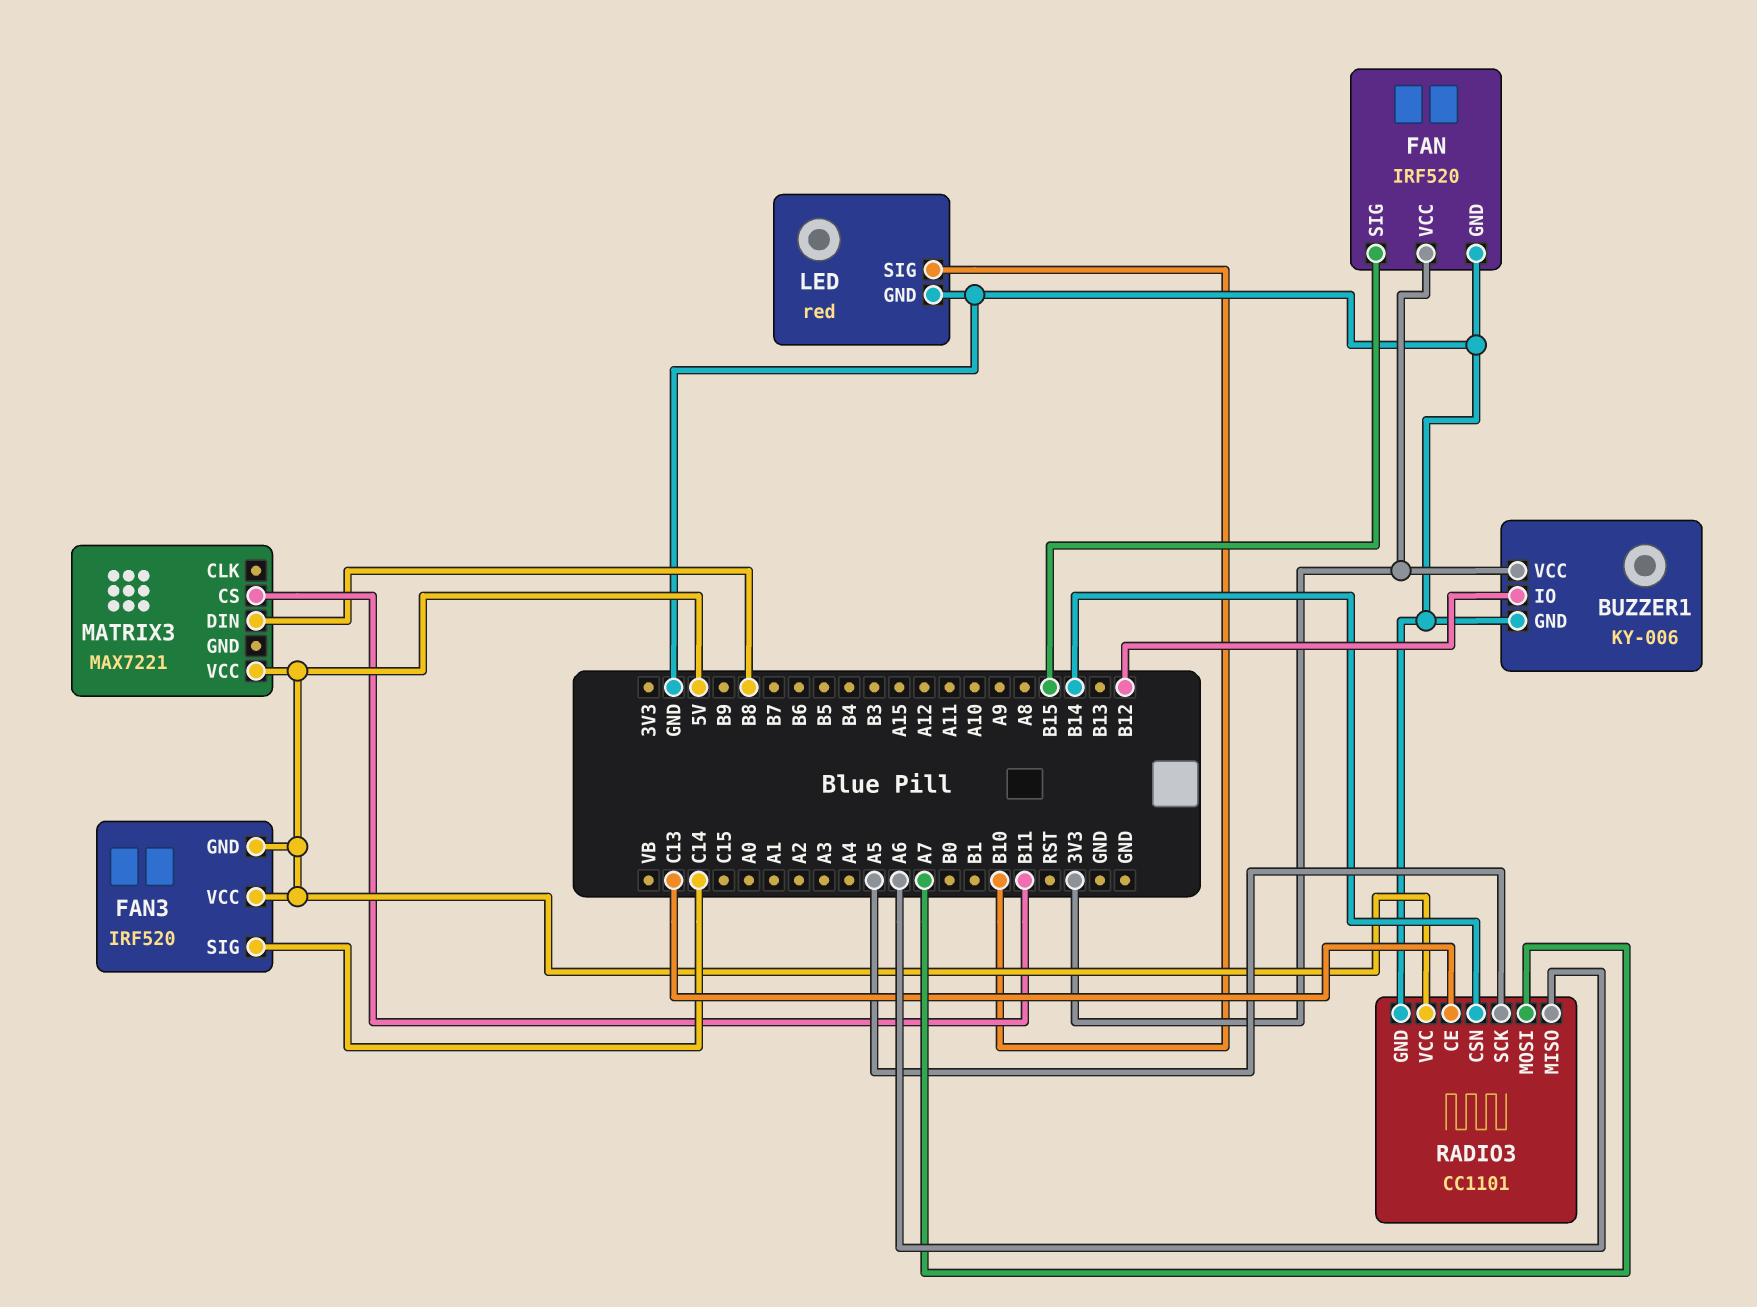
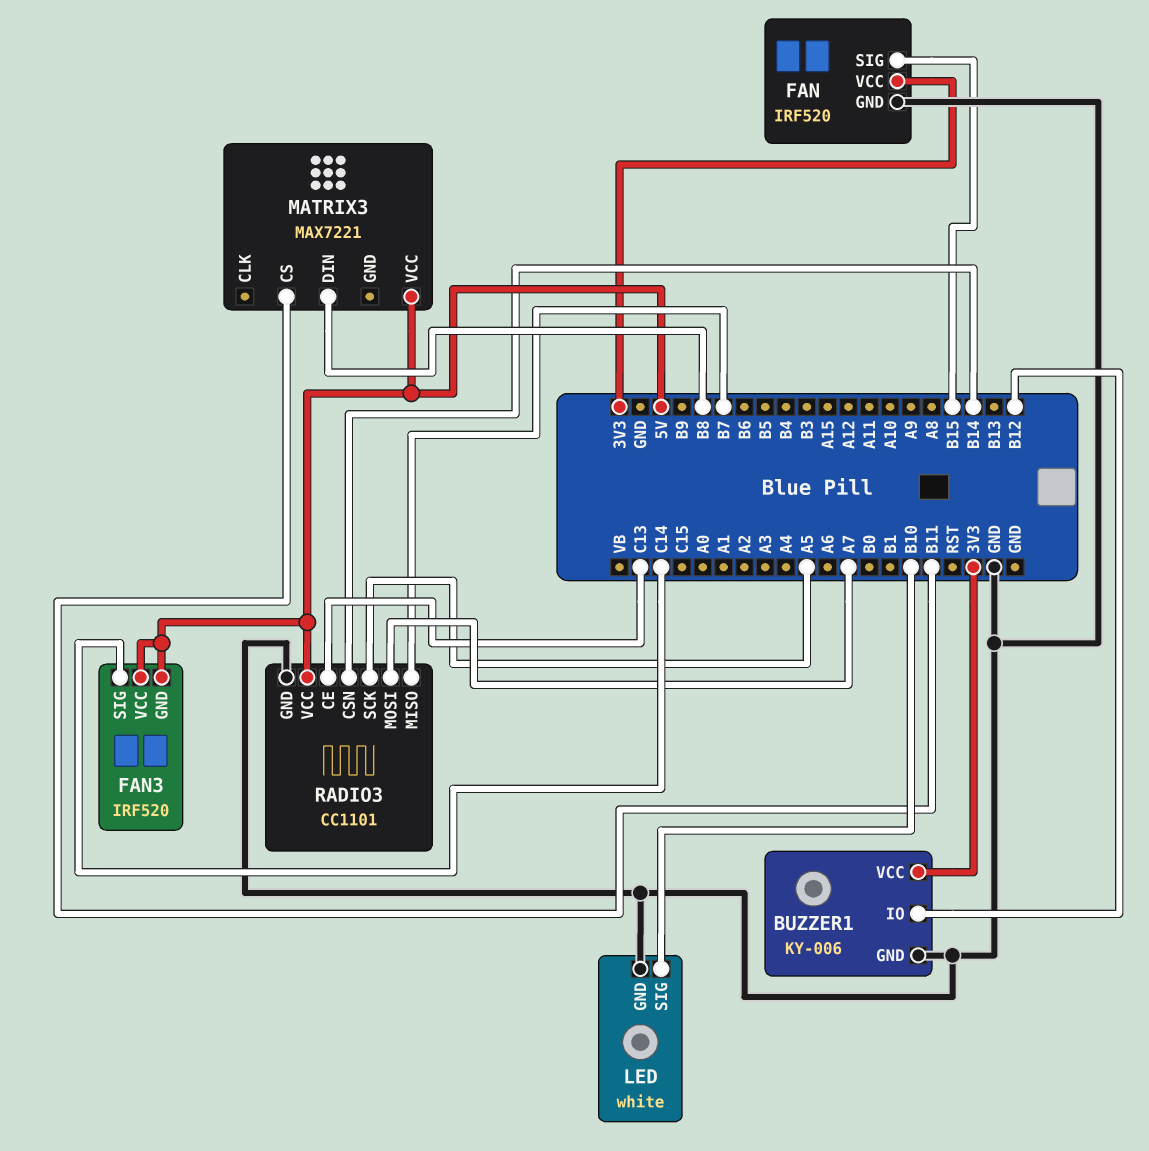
LED: red -> white
RADIO3 pin MISO: A6 -> B7

